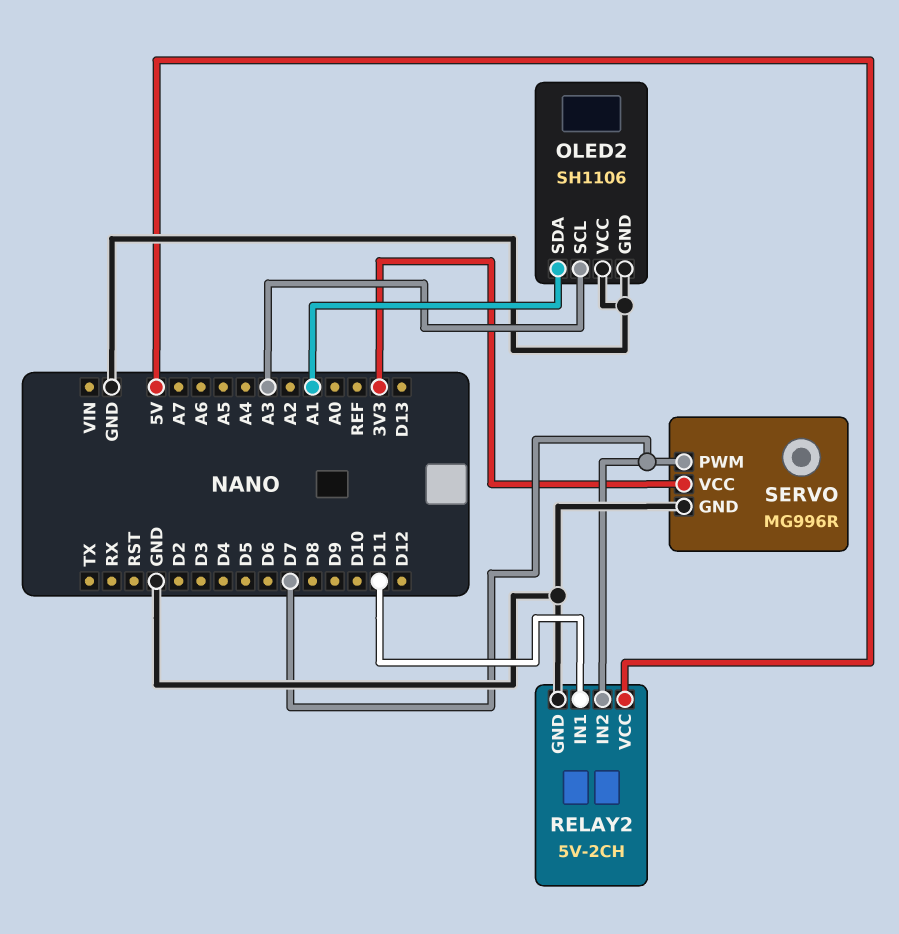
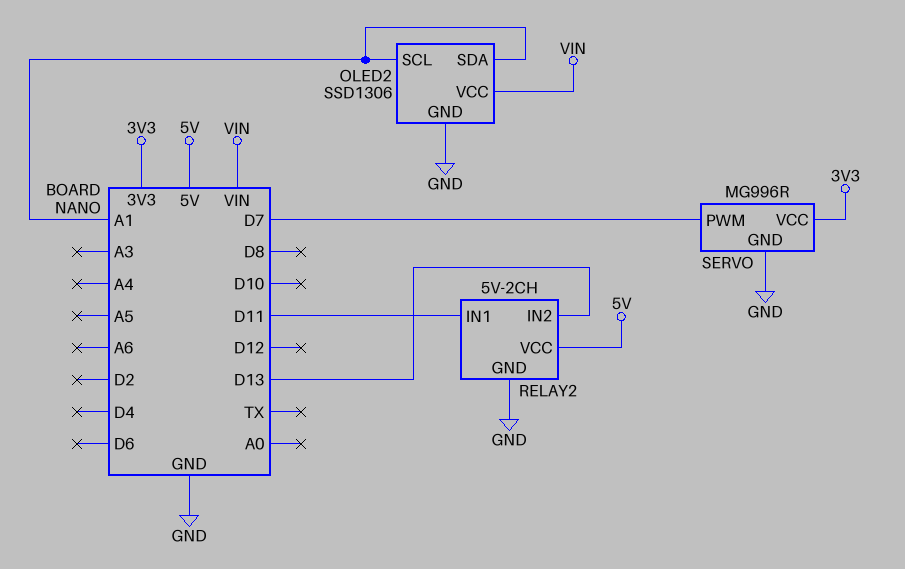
OLED2: SH1106 -> SSD1306
OLED2 pin SCL: A3 -> A1
OLED2 pin VCC: GND -> VIN
RELAY2 pin IN2: D7 -> D13

